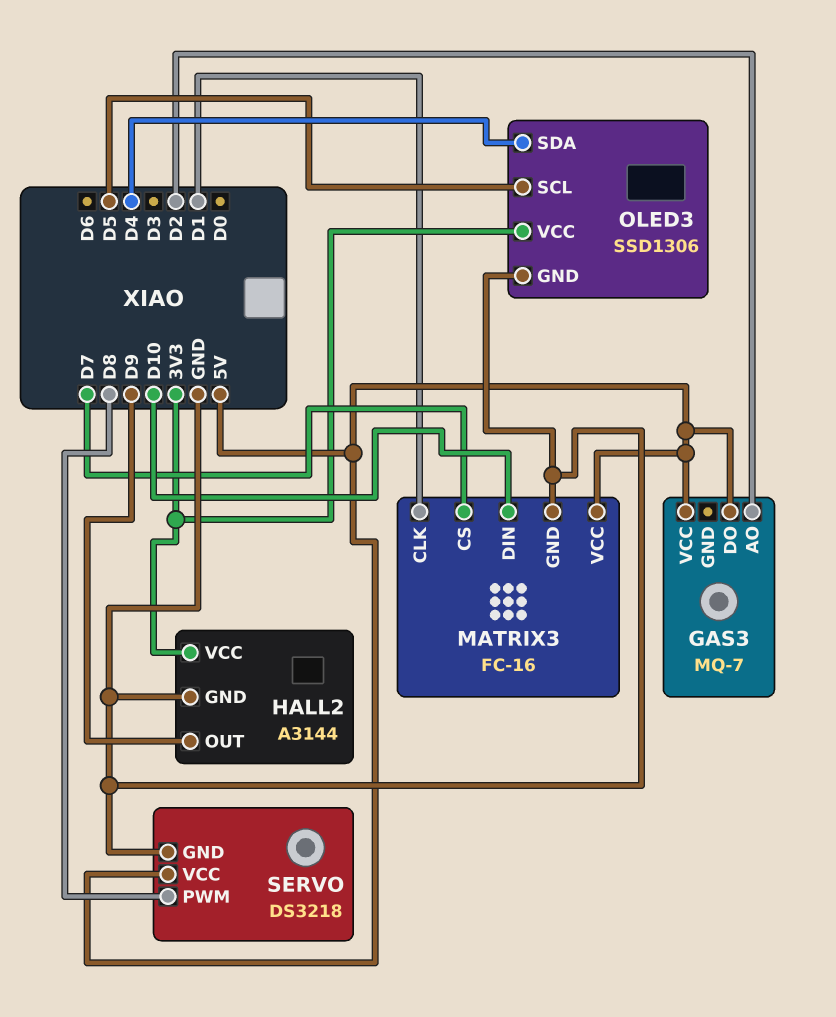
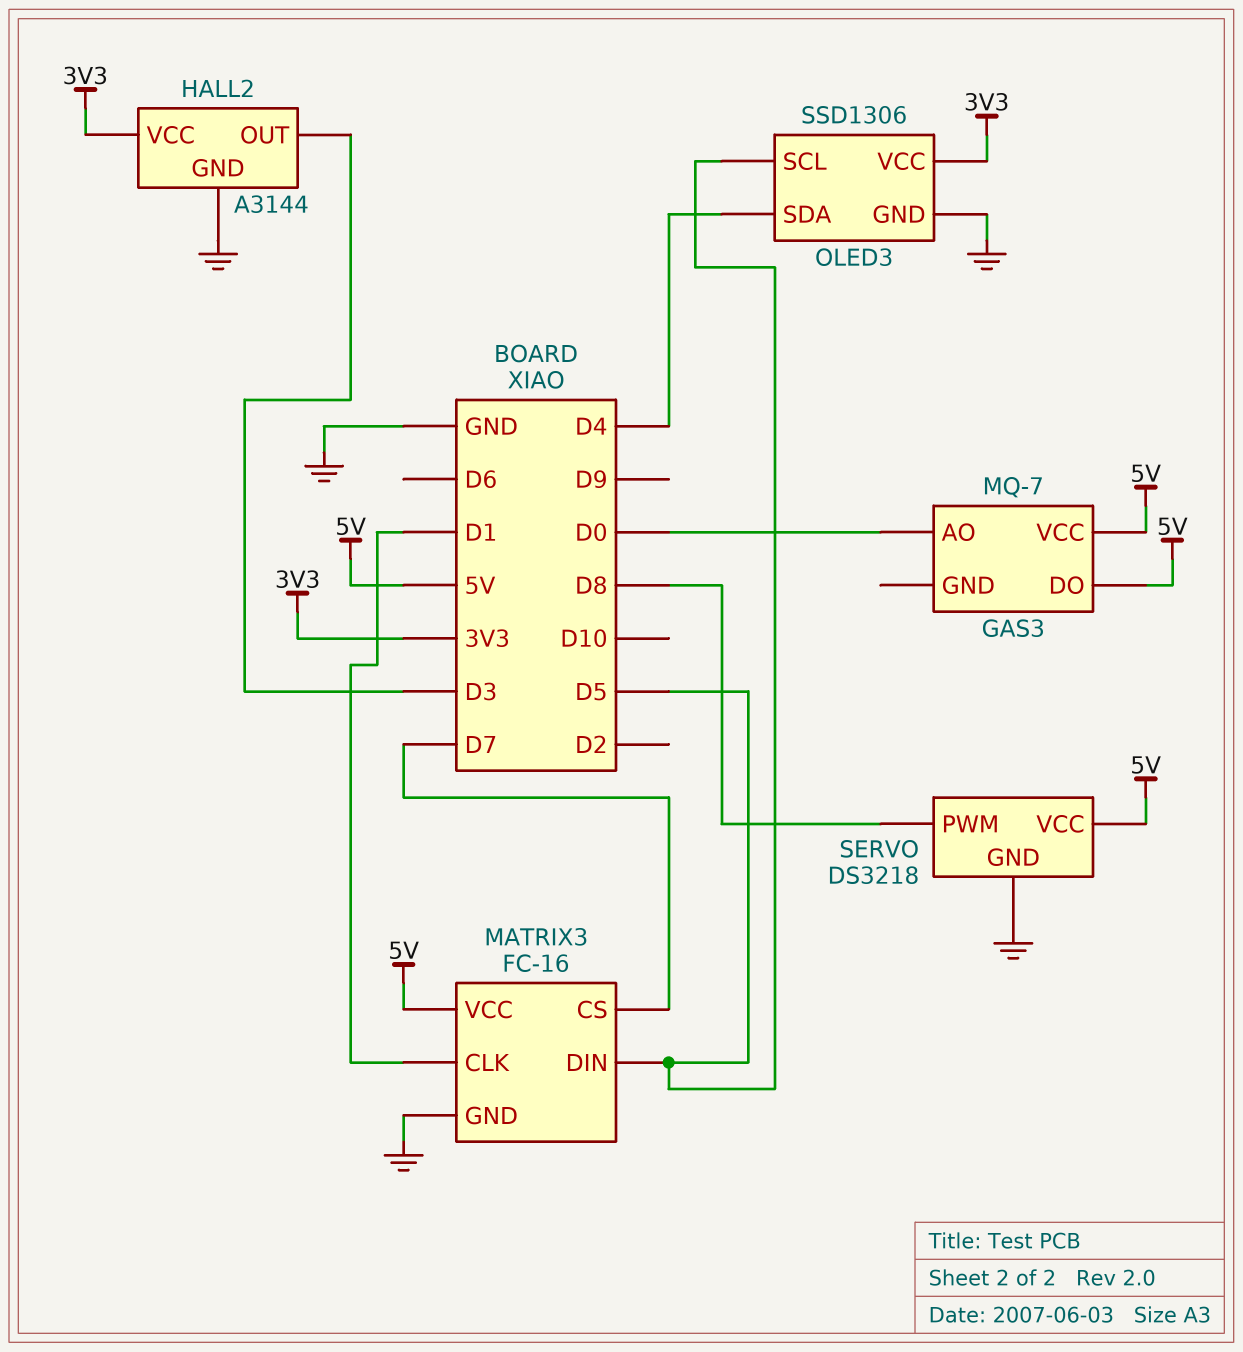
GAS3 pin AO: D2 -> D0
HALL2 pin OUT: D9 -> D3
MATRIX3 pin DIN: D10 -> D5

